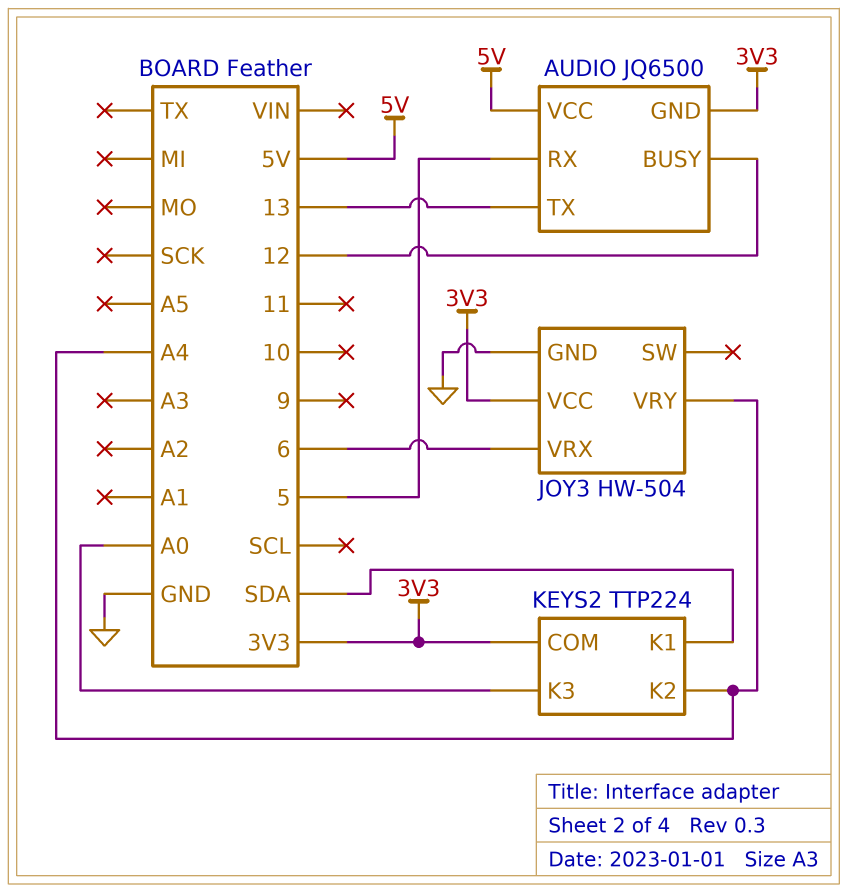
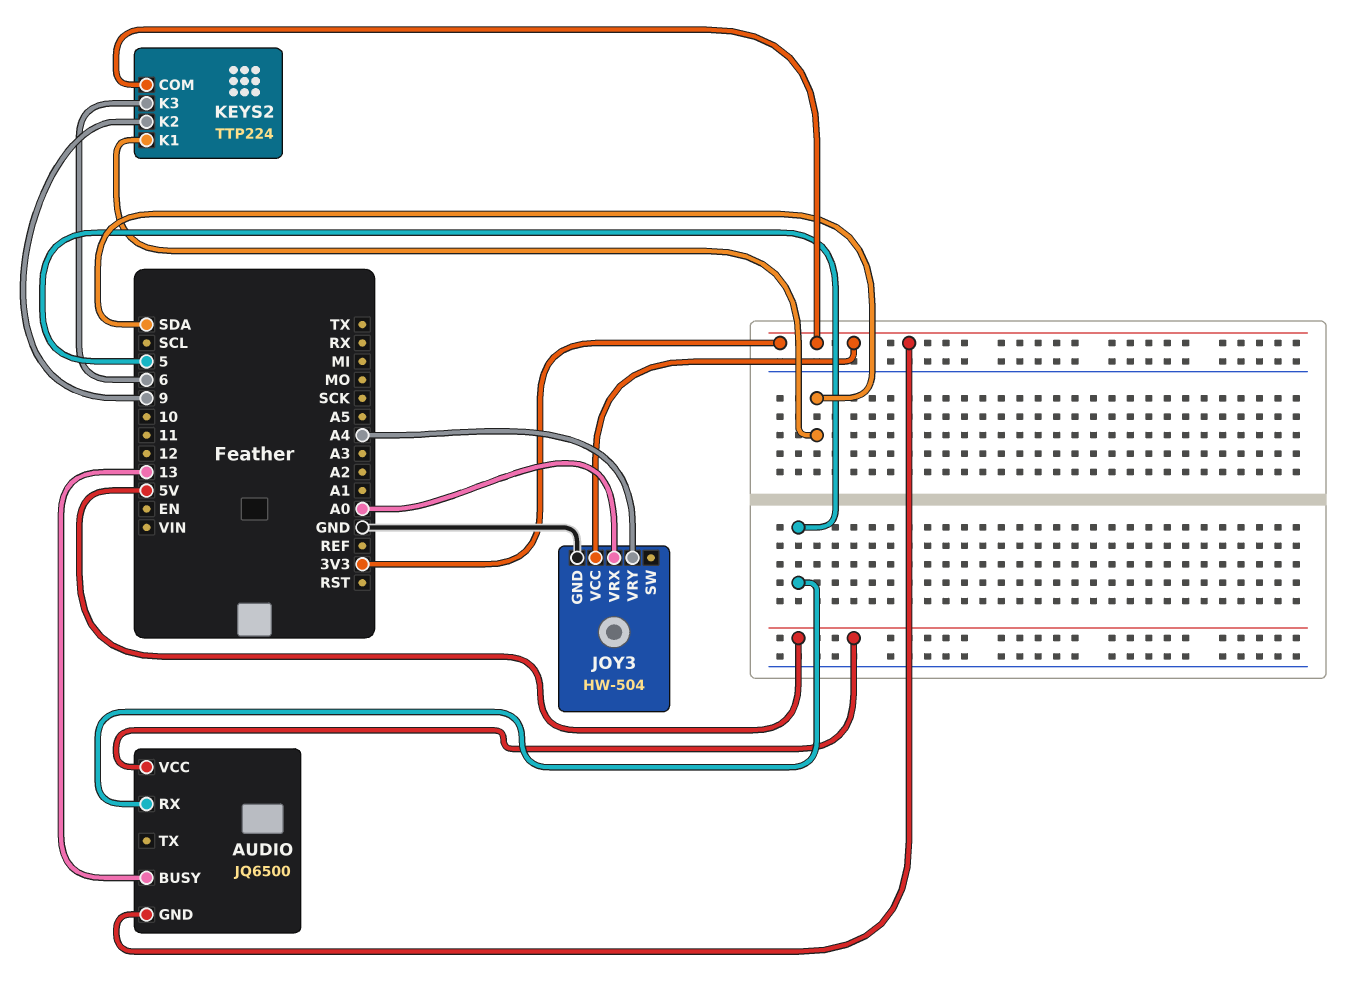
AUDIO pin BUSY: 12 -> 13
AUDIO pin TX: 13 -> none
JOY3 pin VRX: 6 -> A0
KEYS2 pin K2: A4 -> 9
KEYS2 pin K3: A0 -> 6

